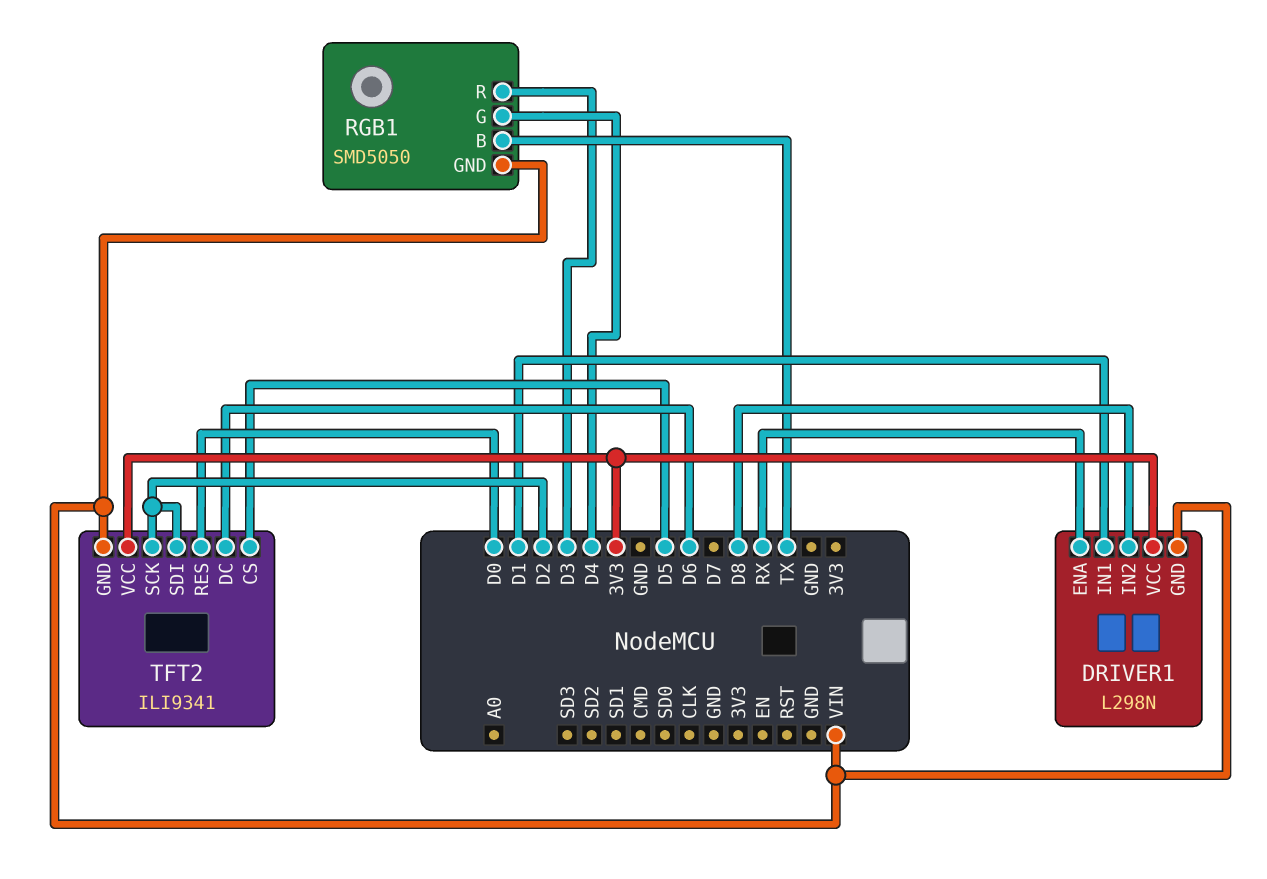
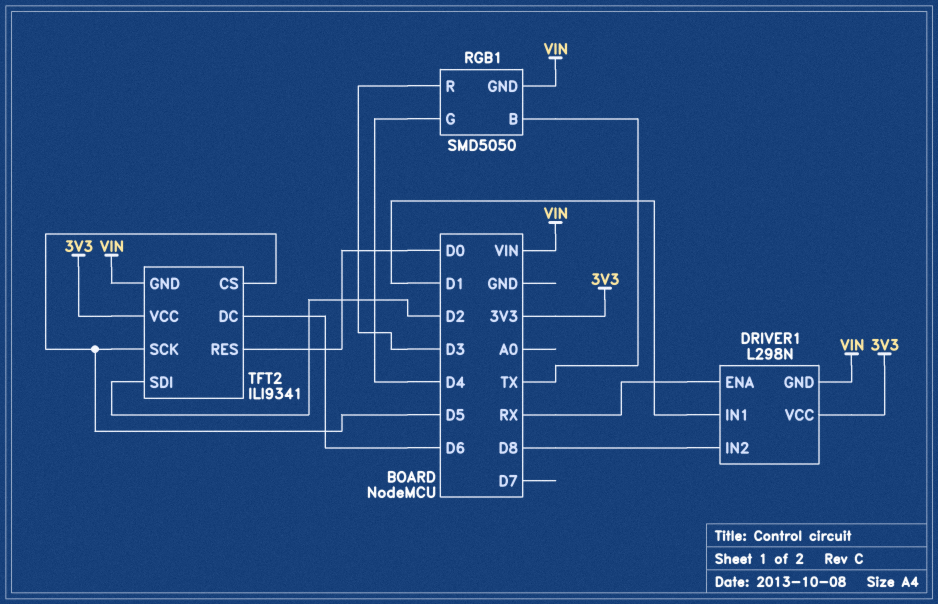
TFT2 pin SCK: D2 -> D5

